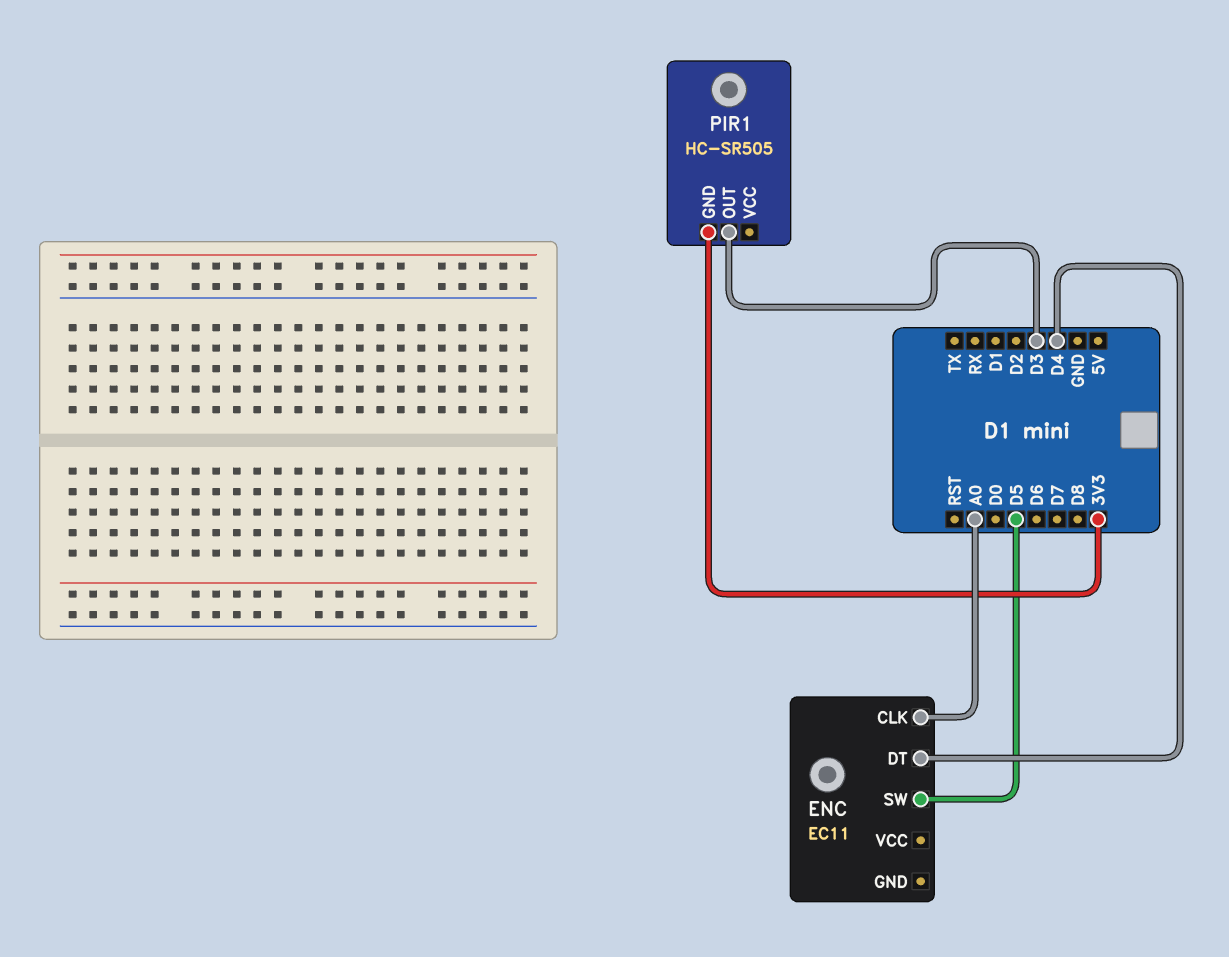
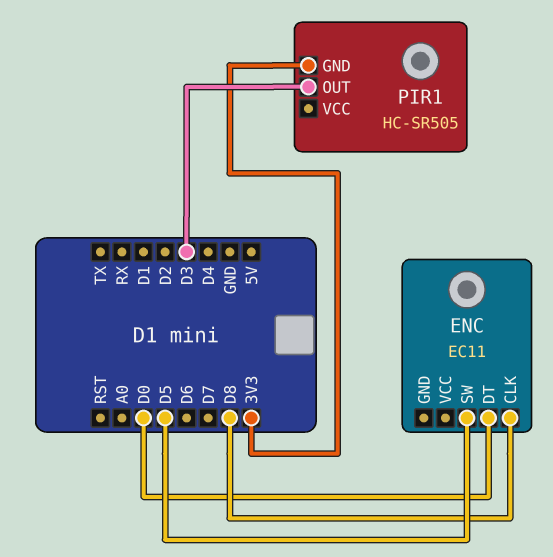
ENC pin CLK: A0 -> D8
ENC pin DT: D4 -> D0

